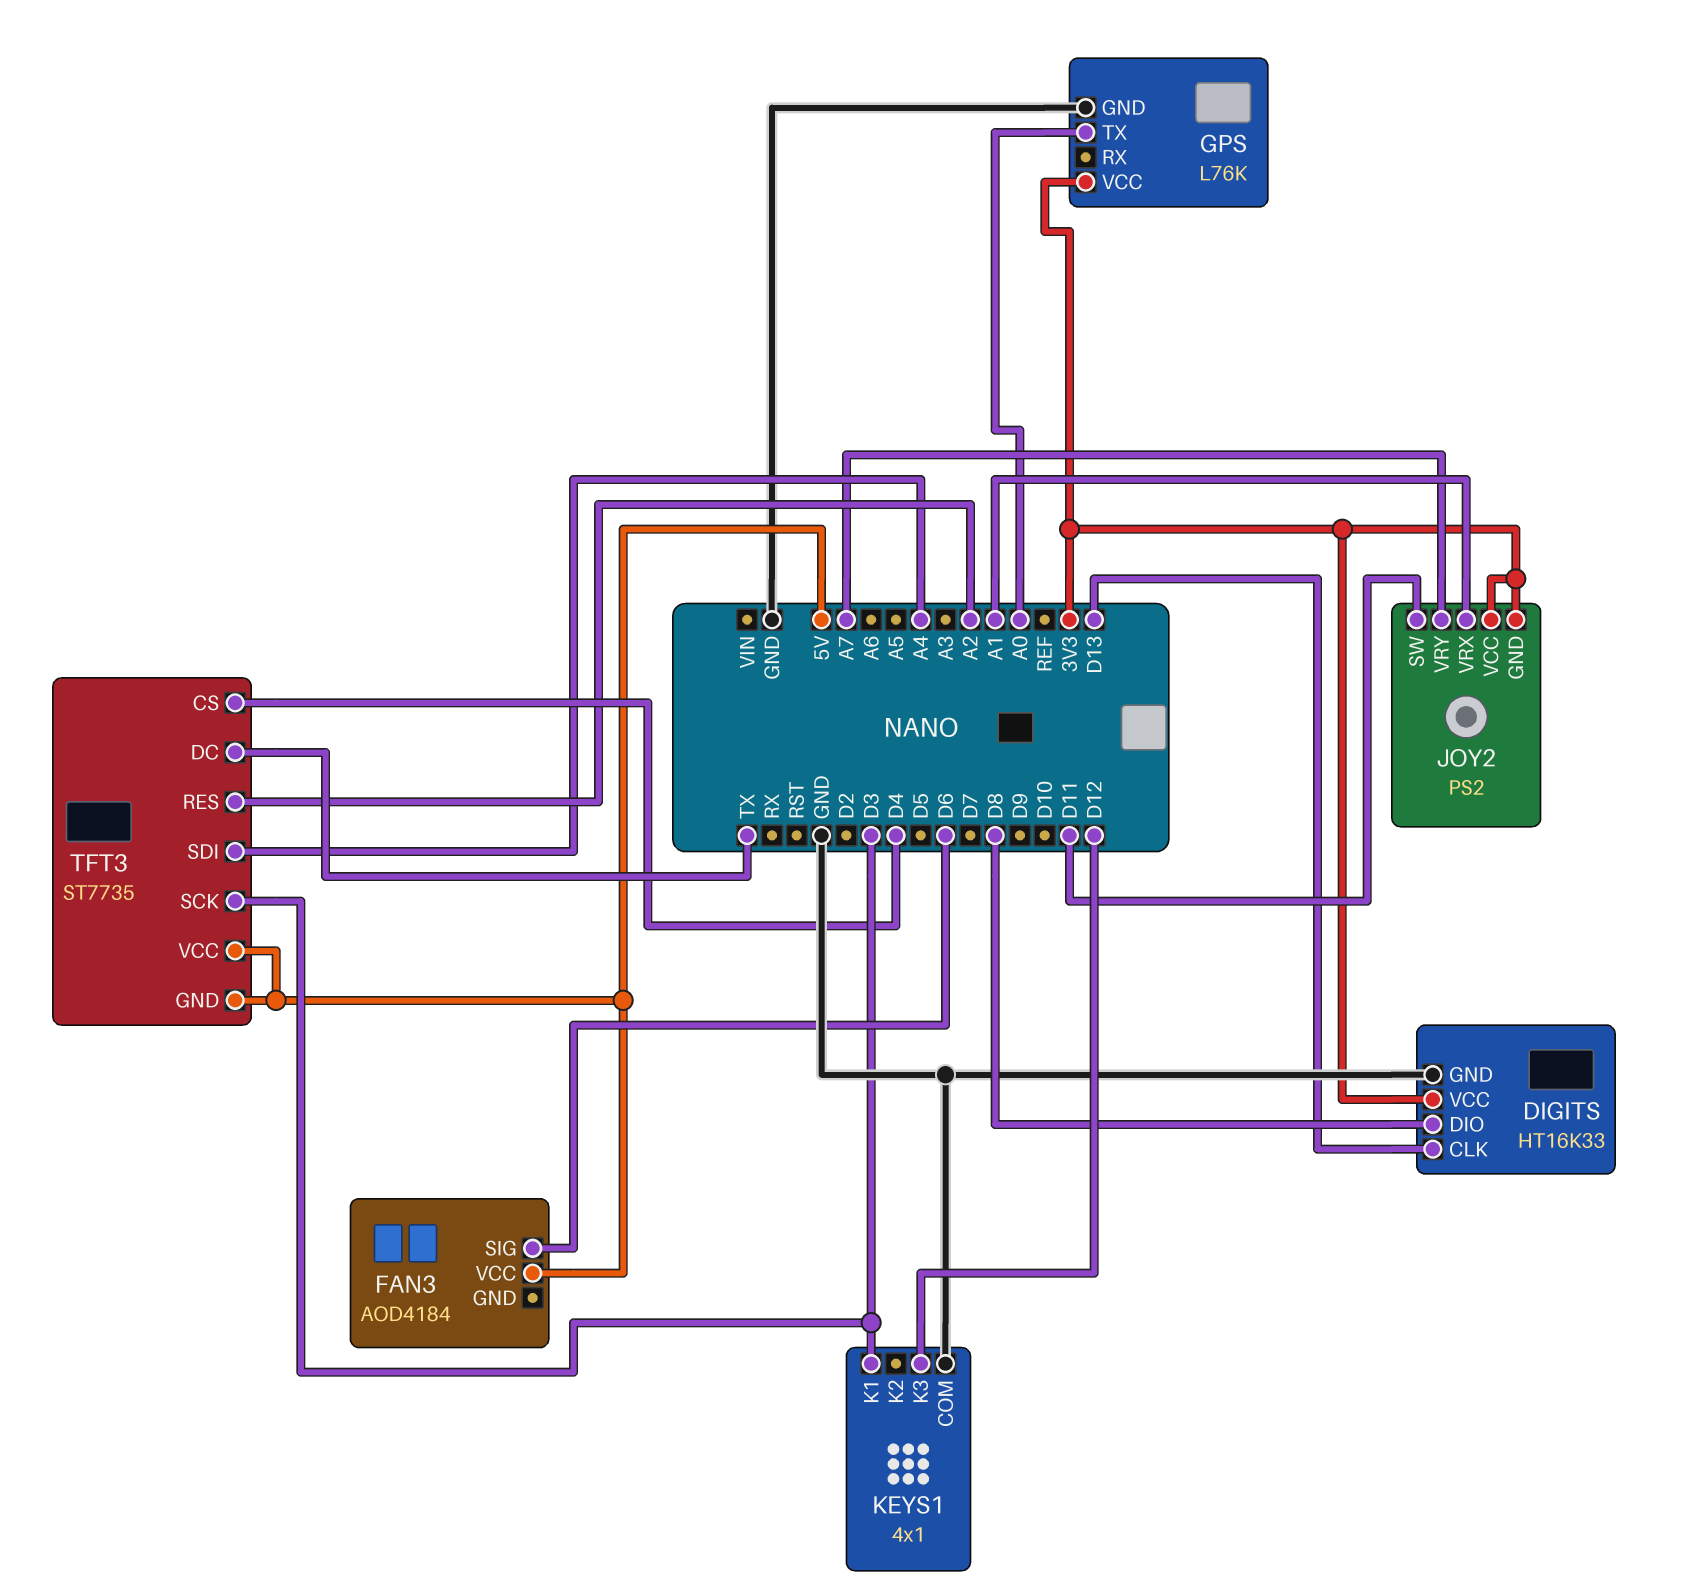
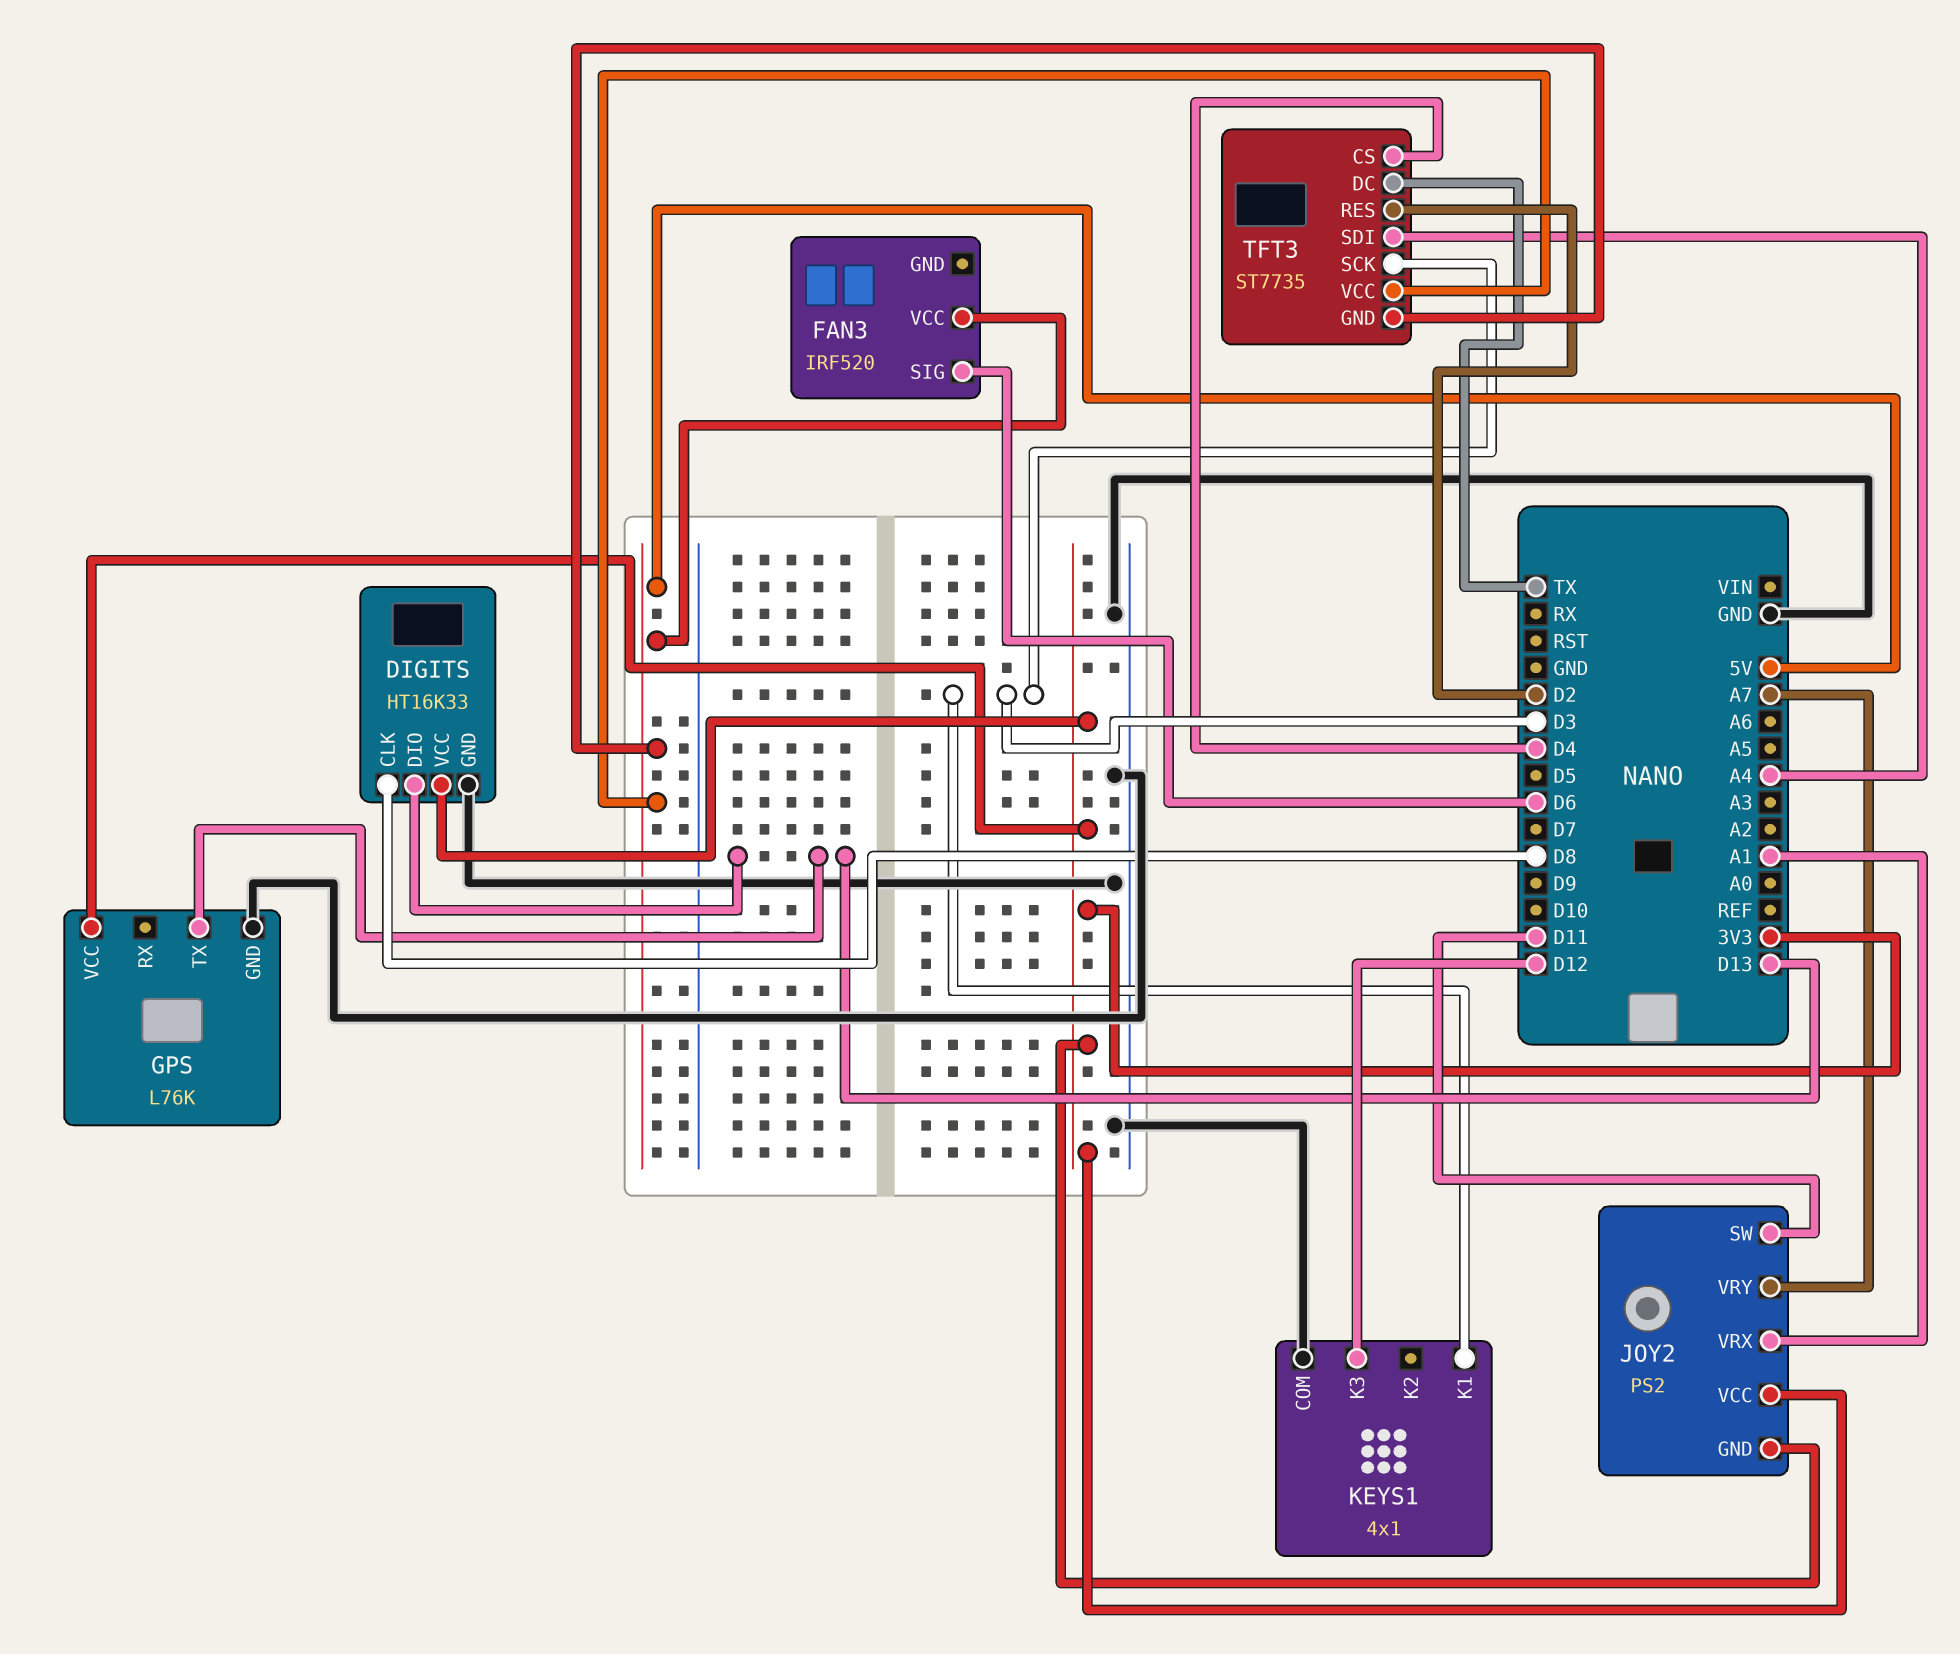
DIGITS pin CLK: D13 -> D8
DIGITS pin DIO: D8 -> D13
FAN3: AOD4184 -> IRF520
GPS pin TX: A0 -> D13
TFT3 pin RES: A2 -> D2

